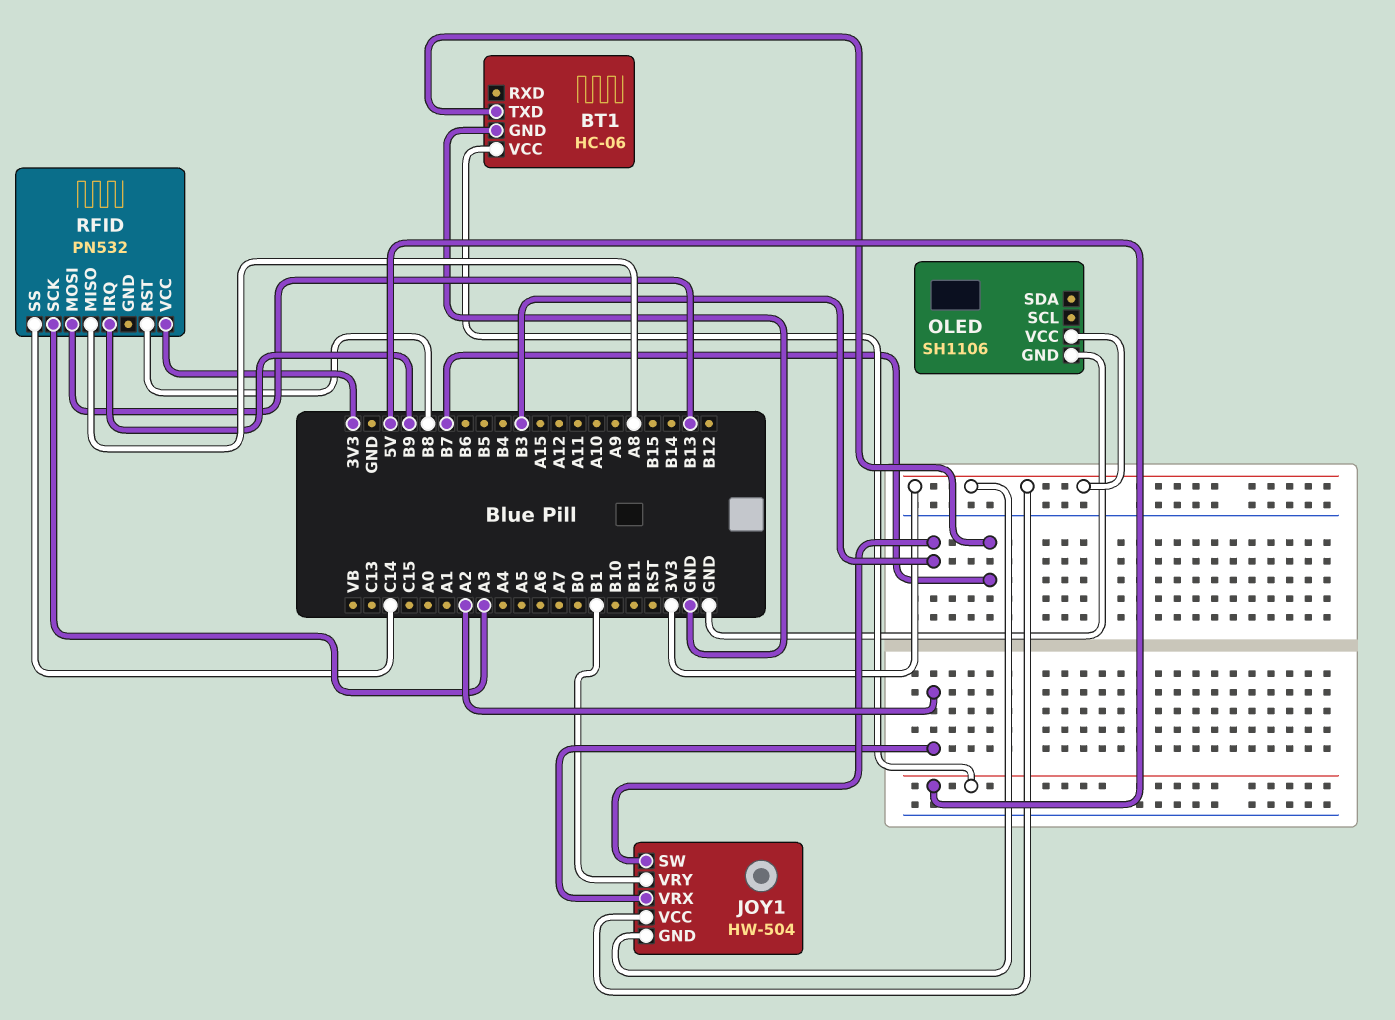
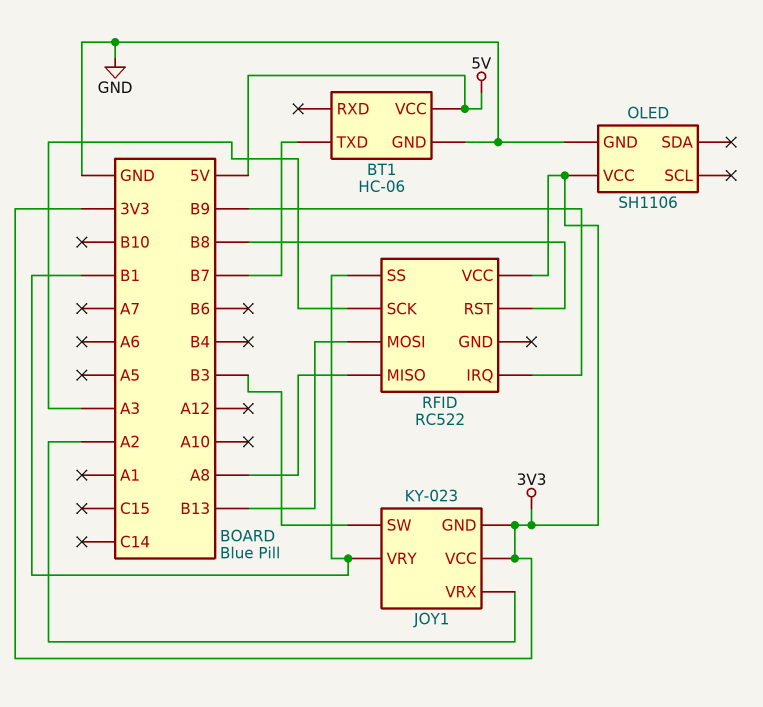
JOY1: HW-504 -> KY-023
RFID: PN532 -> RC522
RFID pin SS: C14 -> B1

